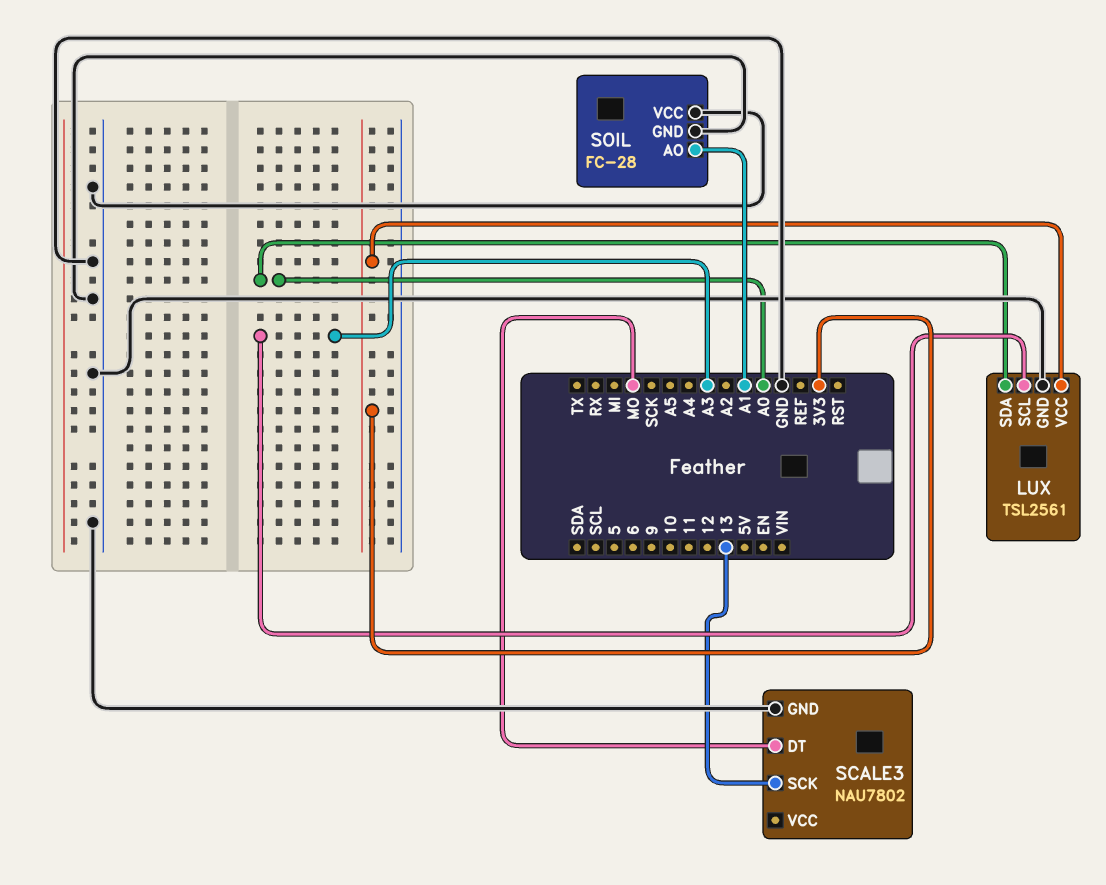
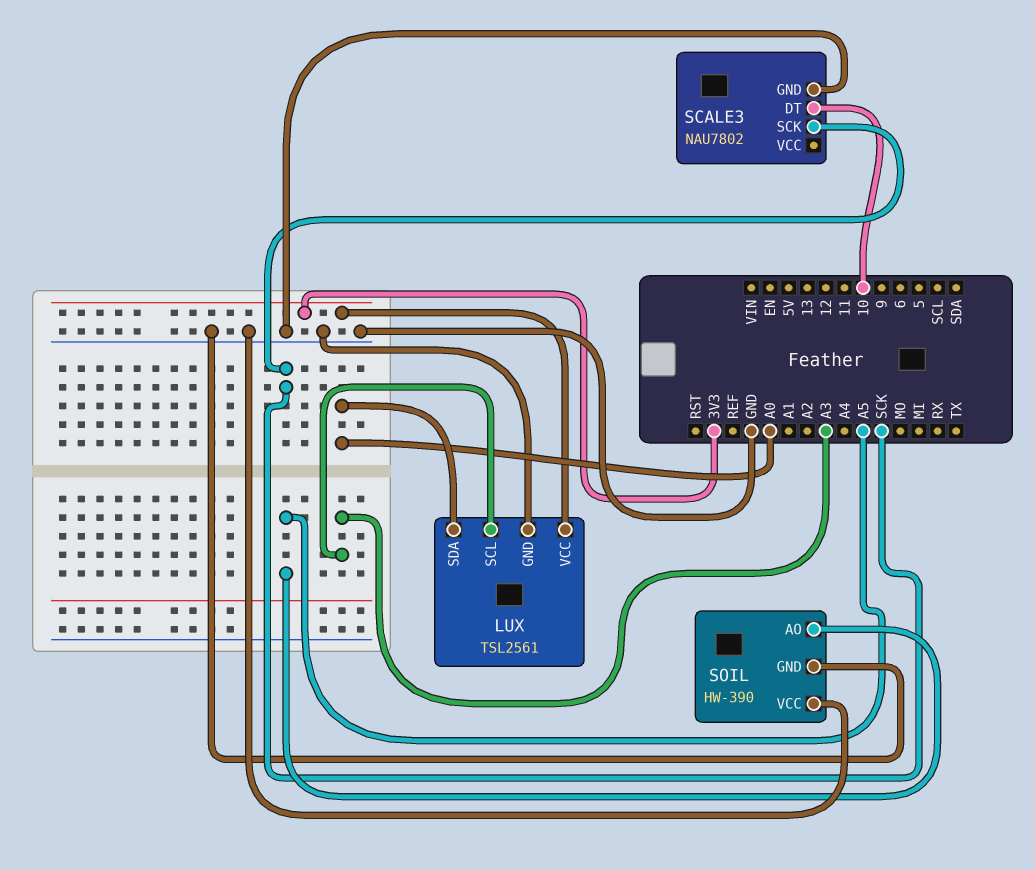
SCALE3 pin DT: MO -> 10
SCALE3 pin SCK: 13 -> SCK
SOIL: FC-28 -> HW-390
SOIL pin AO: A1 -> A5

